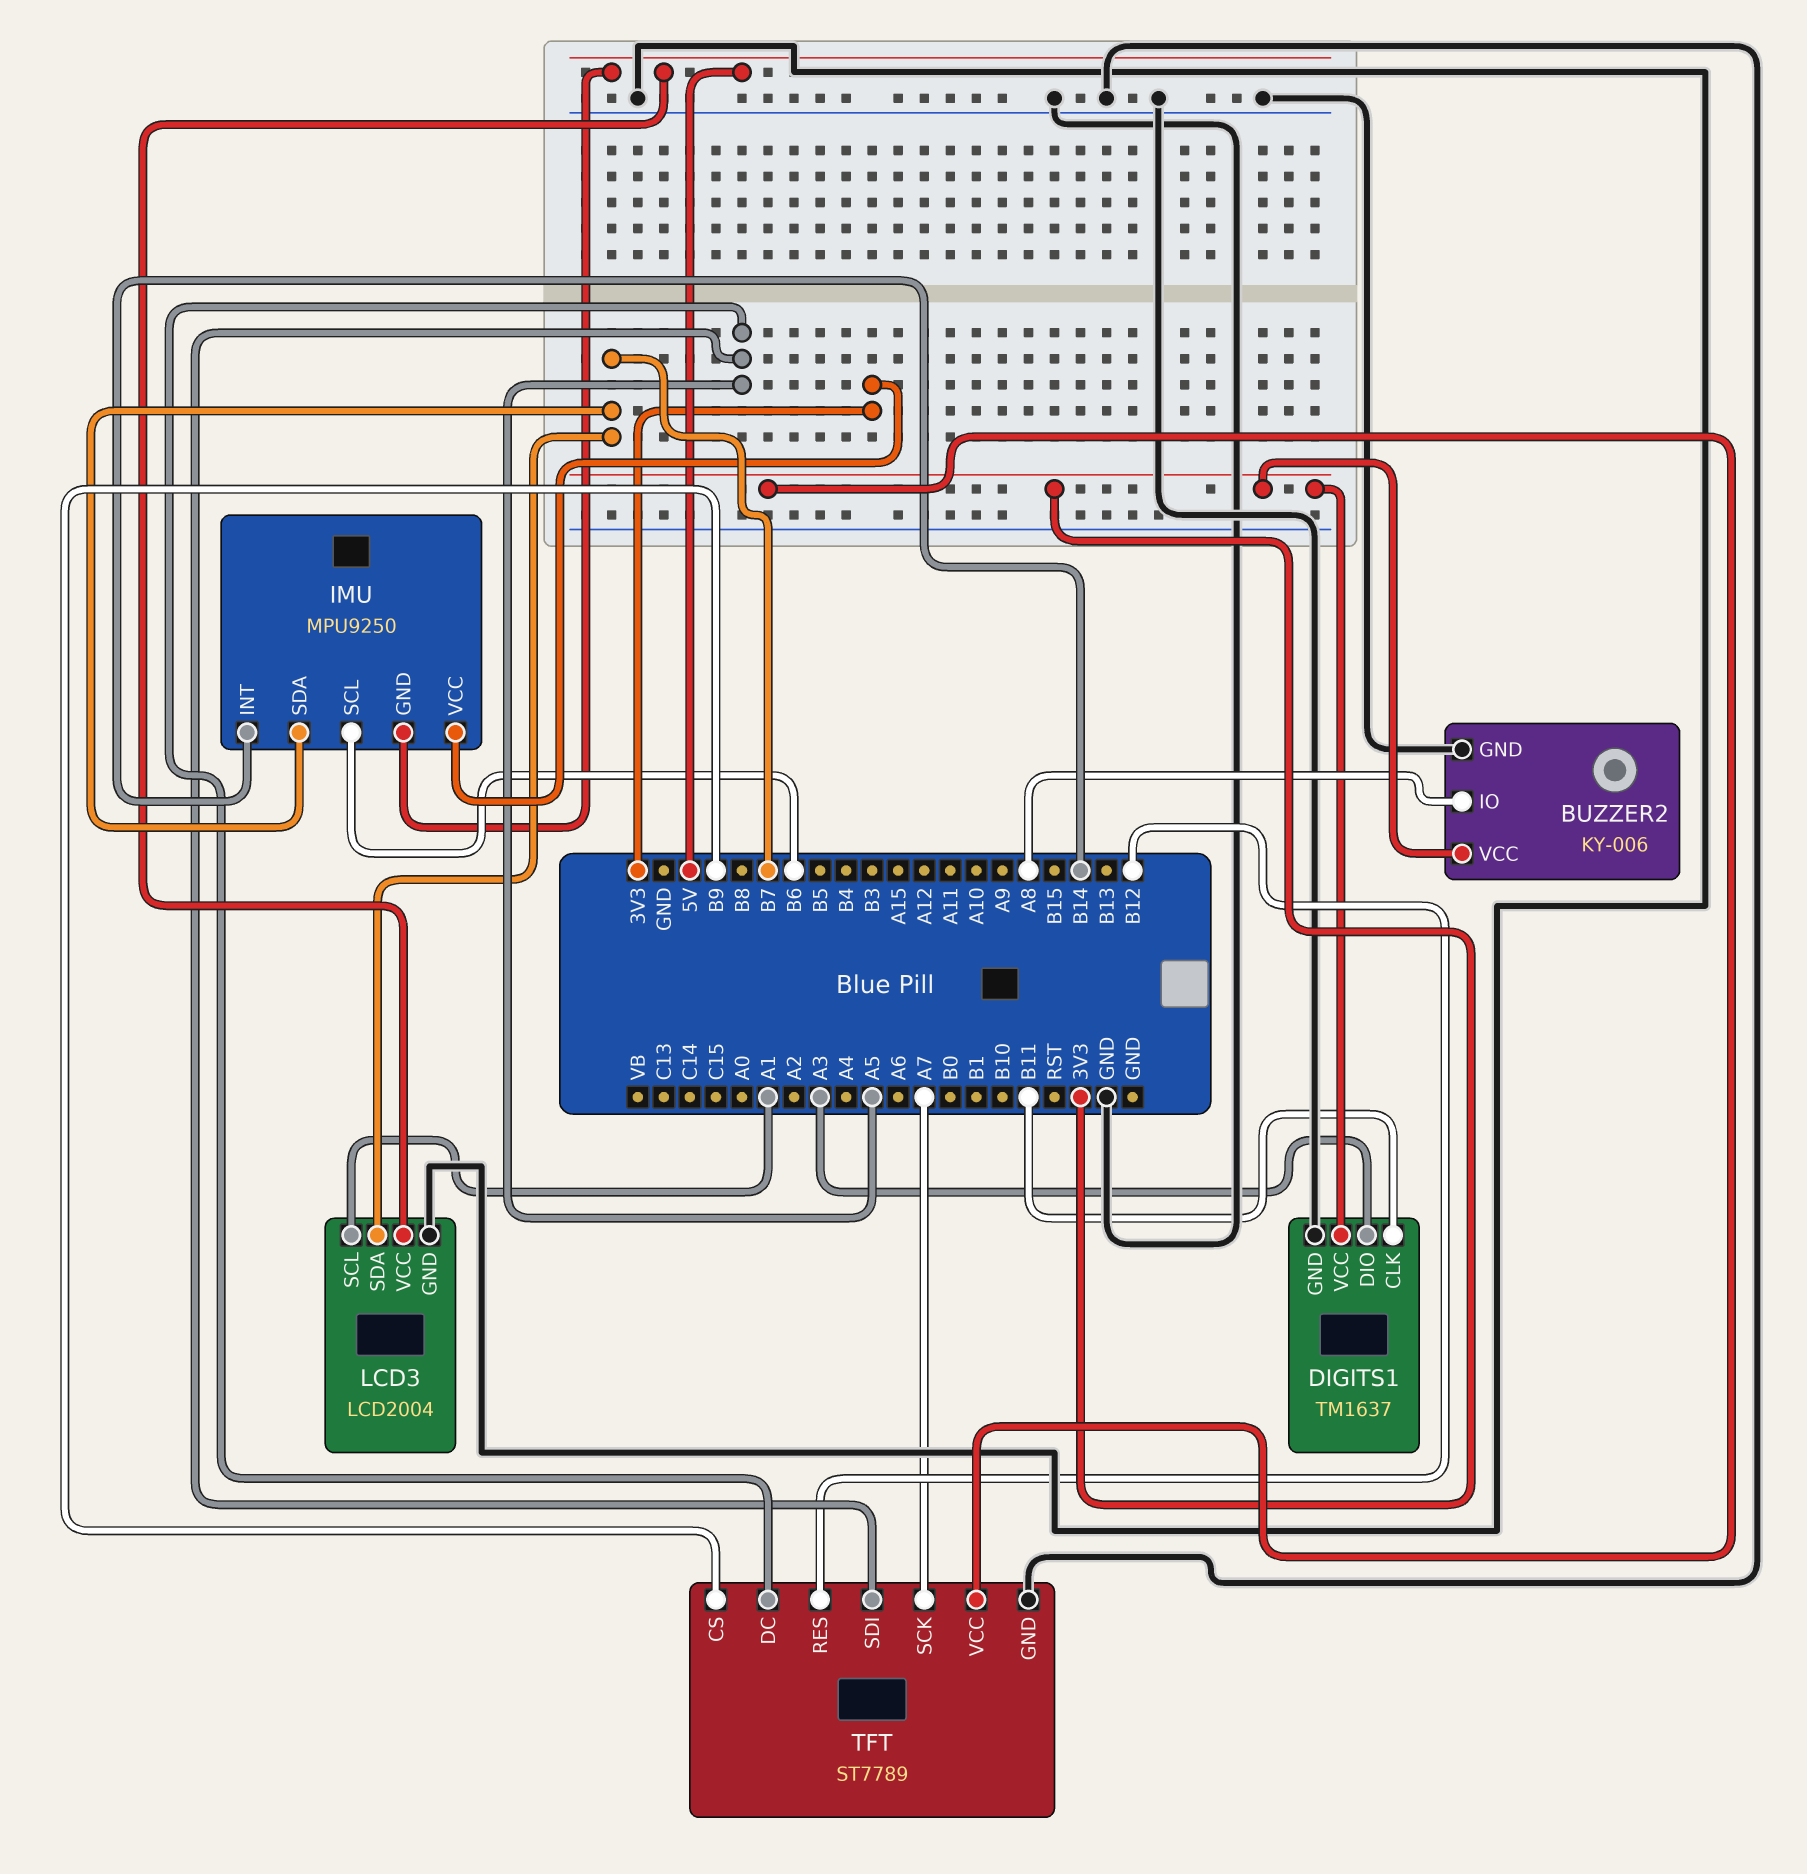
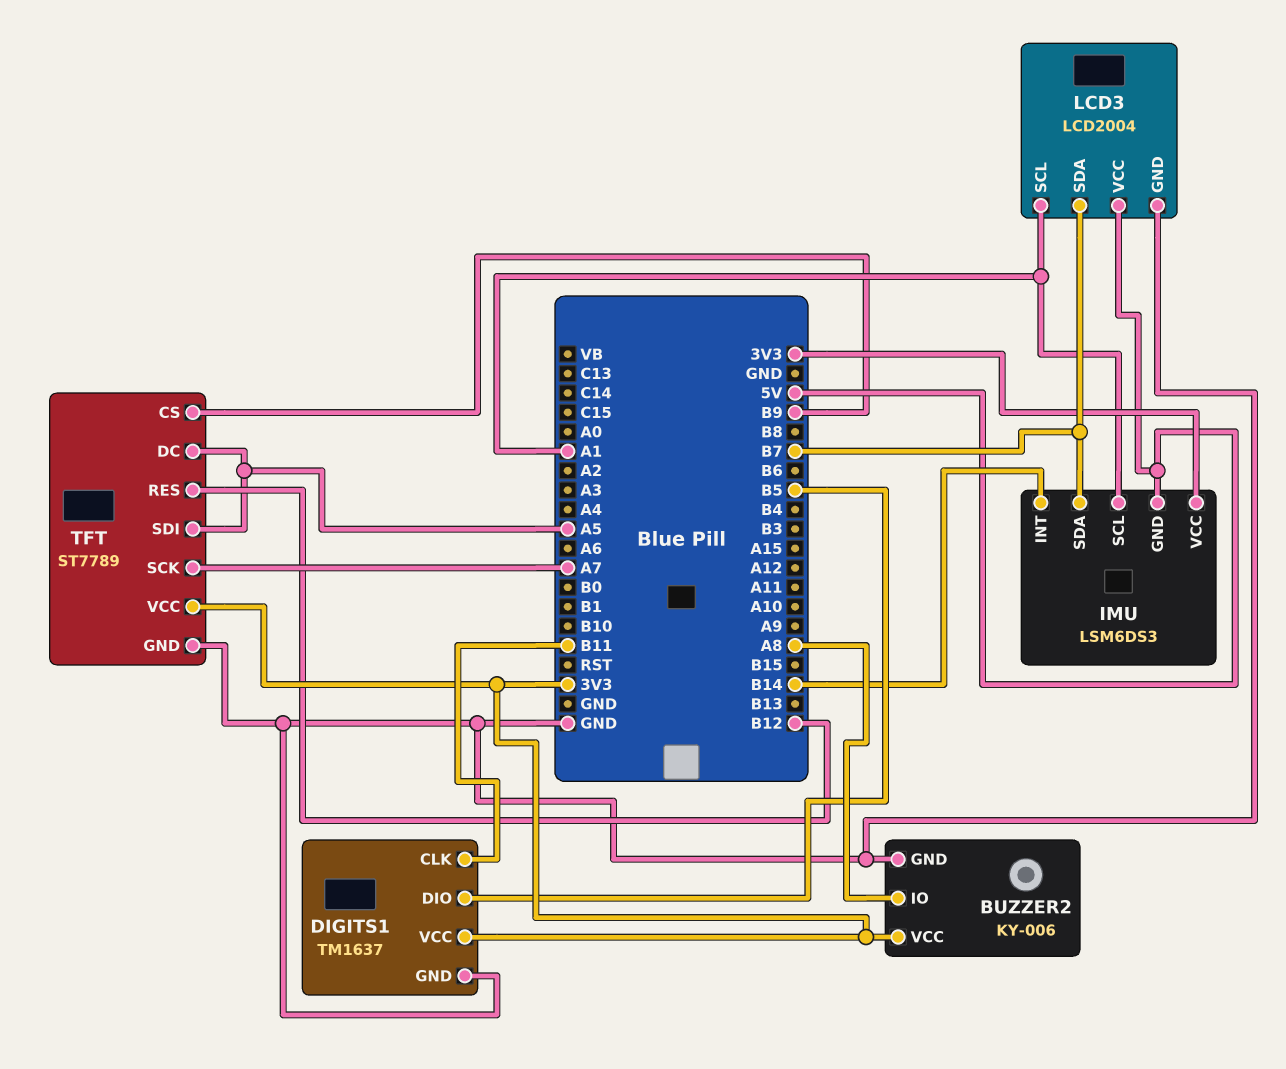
DIGITS1 pin DIO: A3 -> B5
IMU: MPU9250 -> LSM6DS3
IMU pin SCL: B6 -> A1

